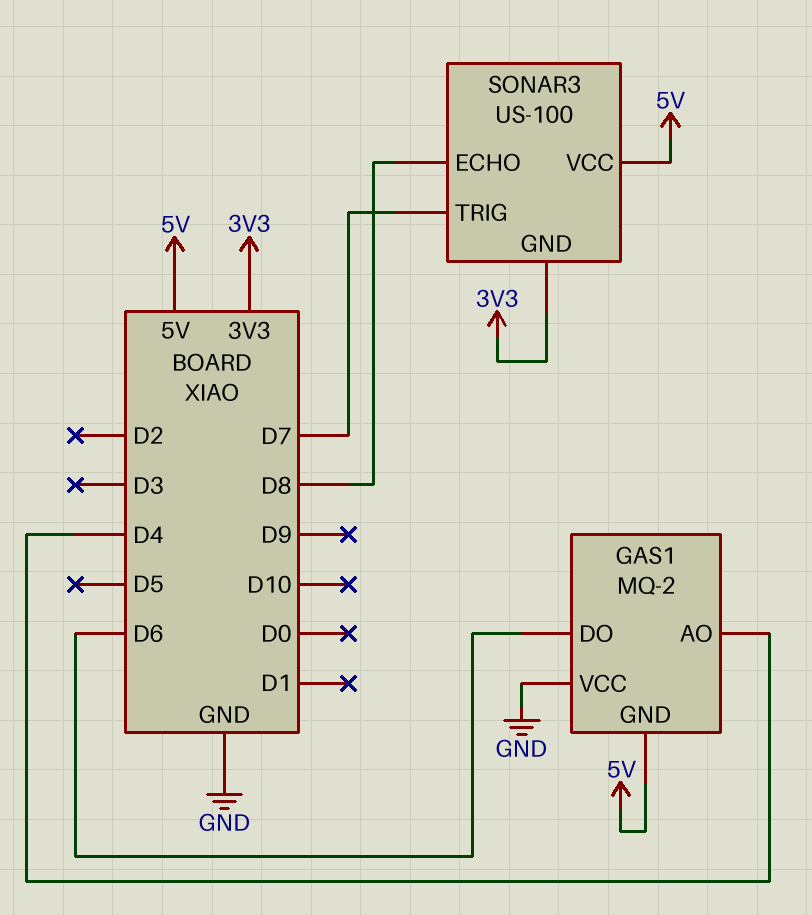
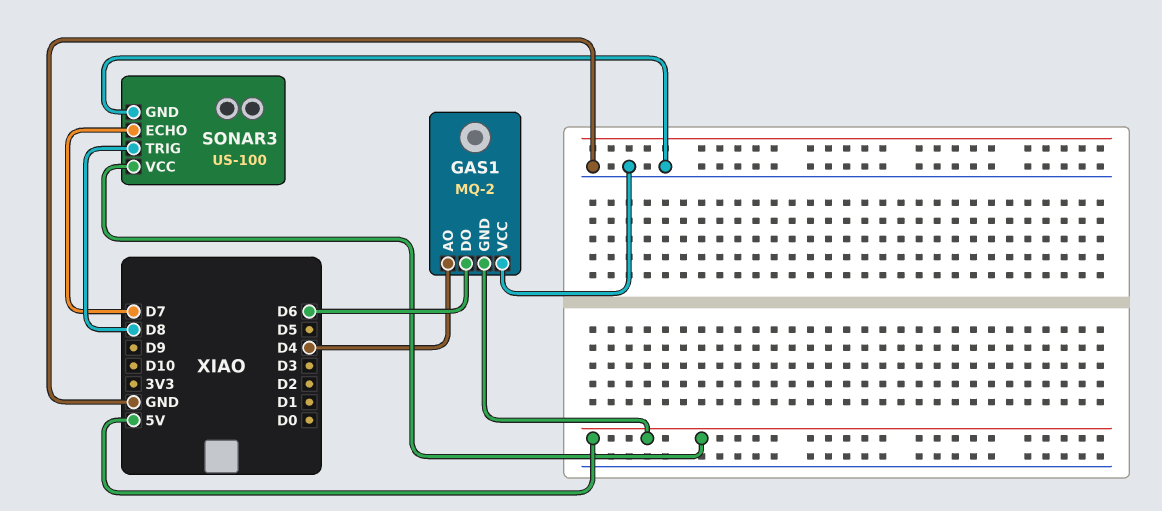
SONAR3 pin ECHO: D8 -> D7
SONAR3 pin GND: 3V3 -> GND
SONAR3 pin TRIG: D7 -> D8

